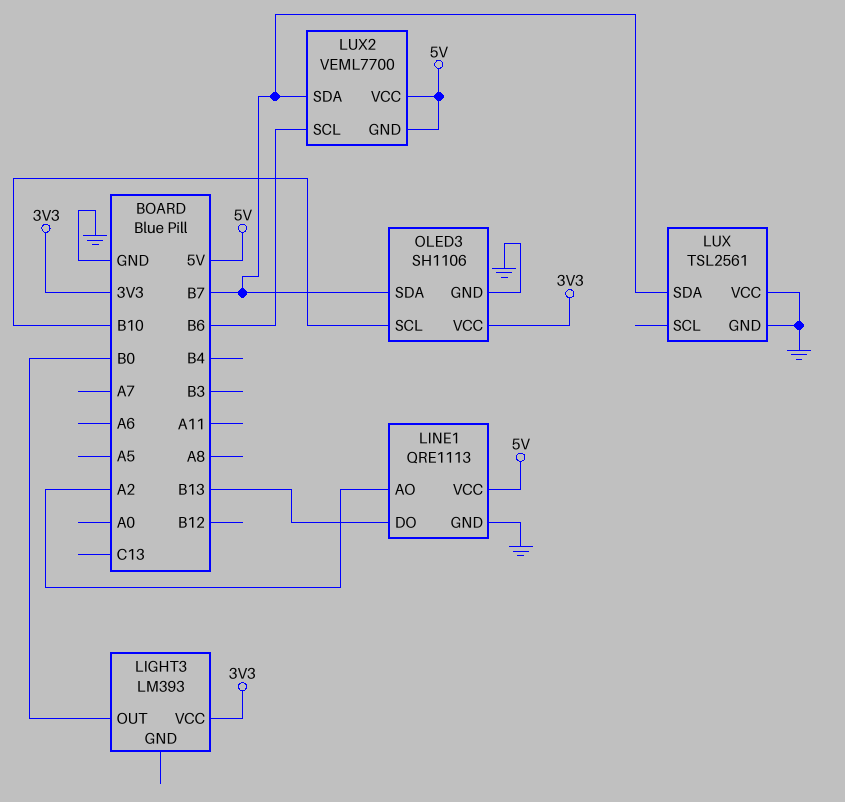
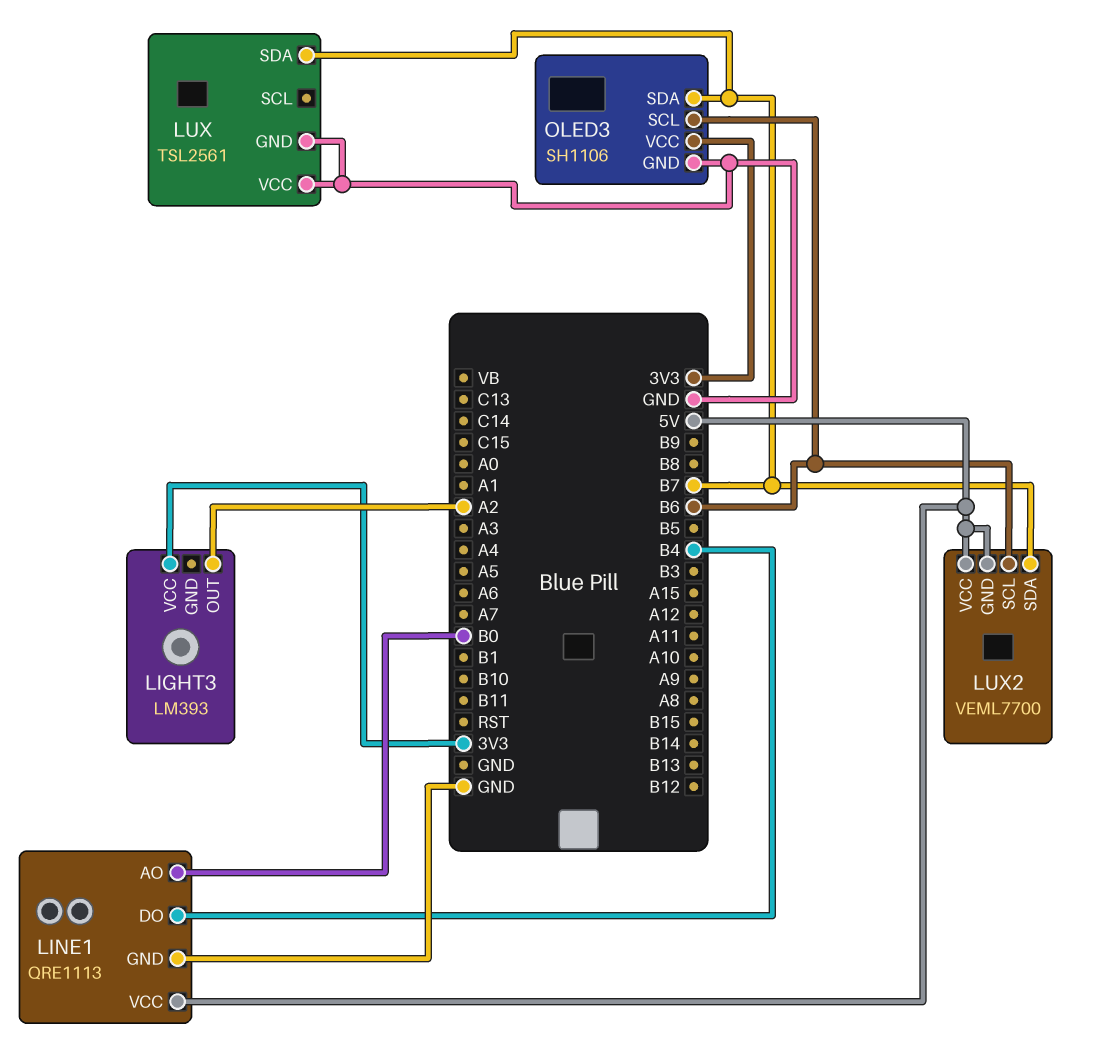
LIGHT3 pin OUT: B0 -> A2
LINE1 pin AO: A2 -> B0
LINE1 pin DO: B13 -> B4
OLED3 pin SCL: B10 -> B6

